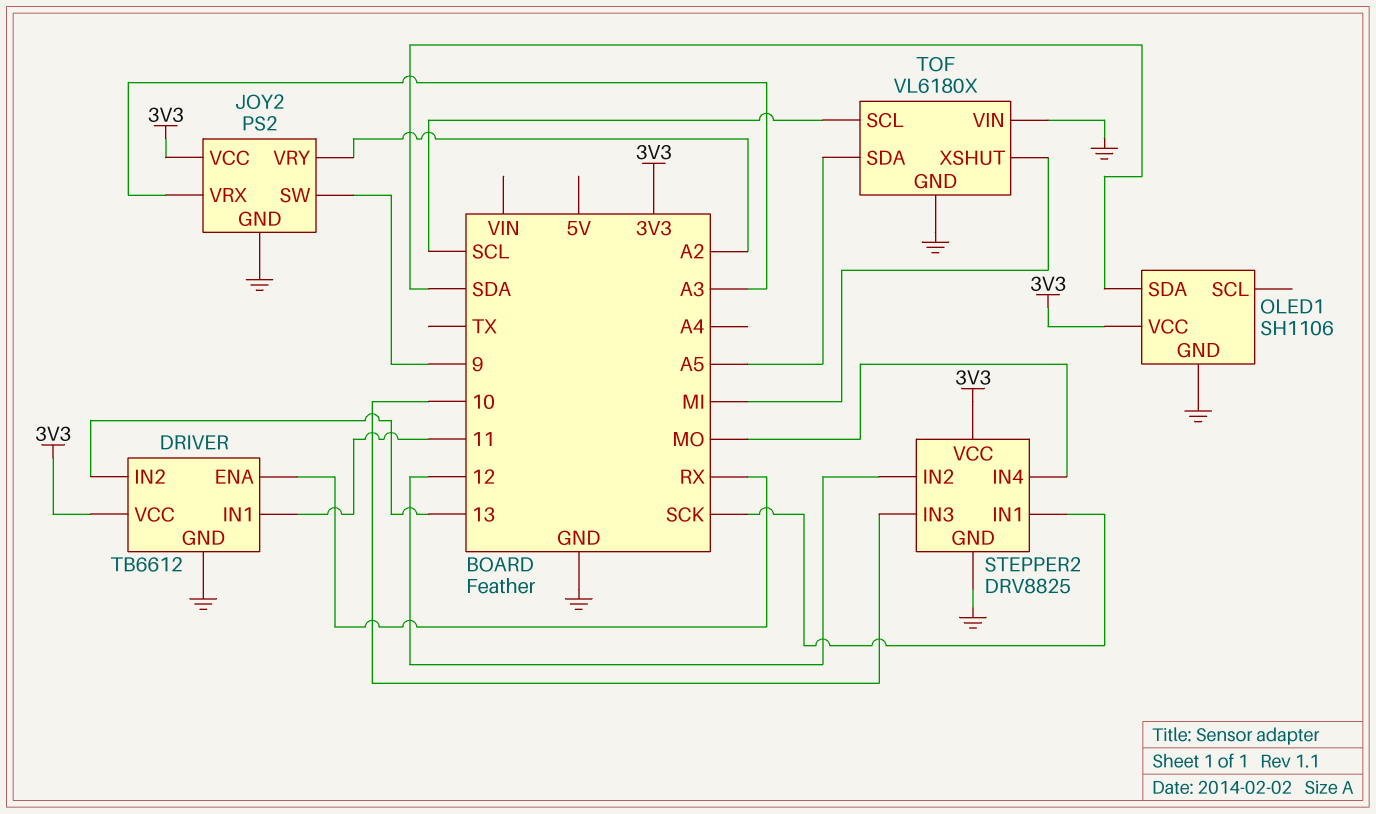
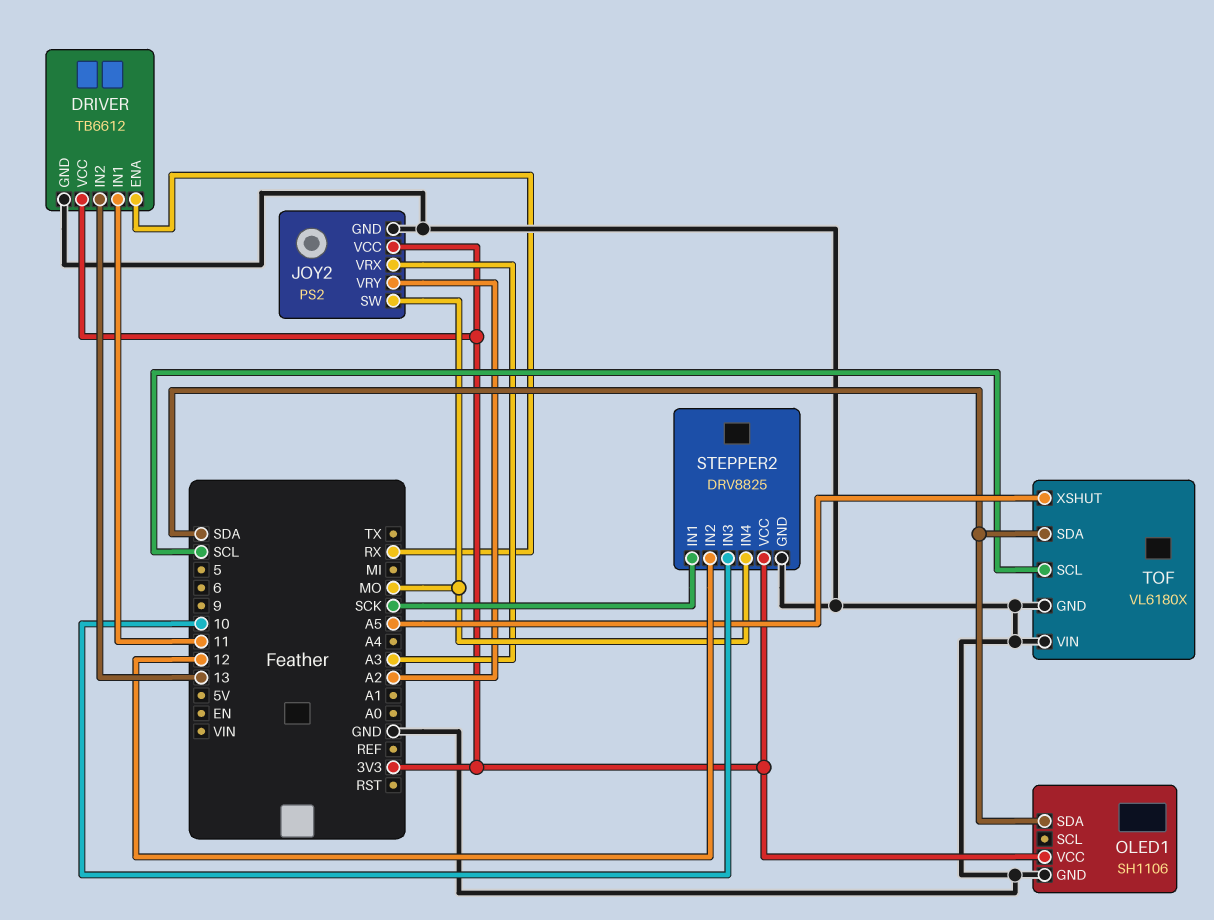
JOY2 pin SW: 9 -> MO
TOF pin SDA: A5 -> SDA
TOF pin XSHUT: MI -> A5

